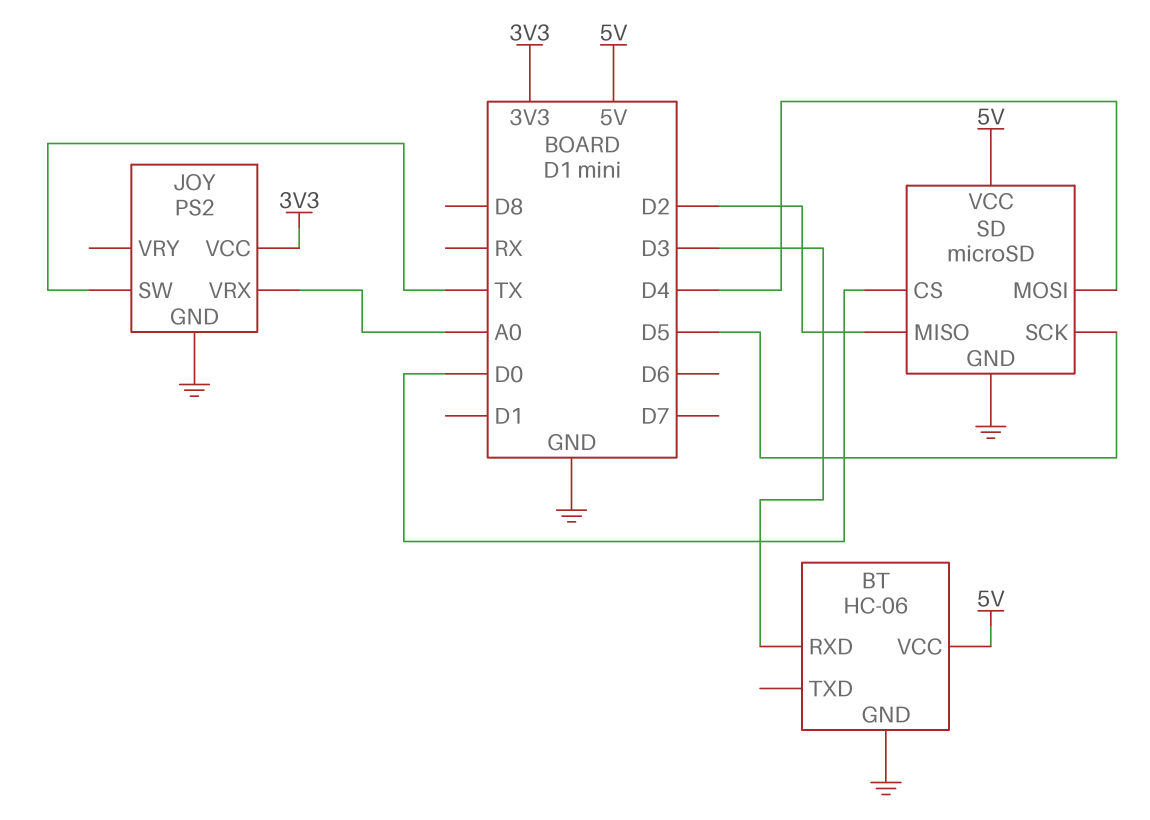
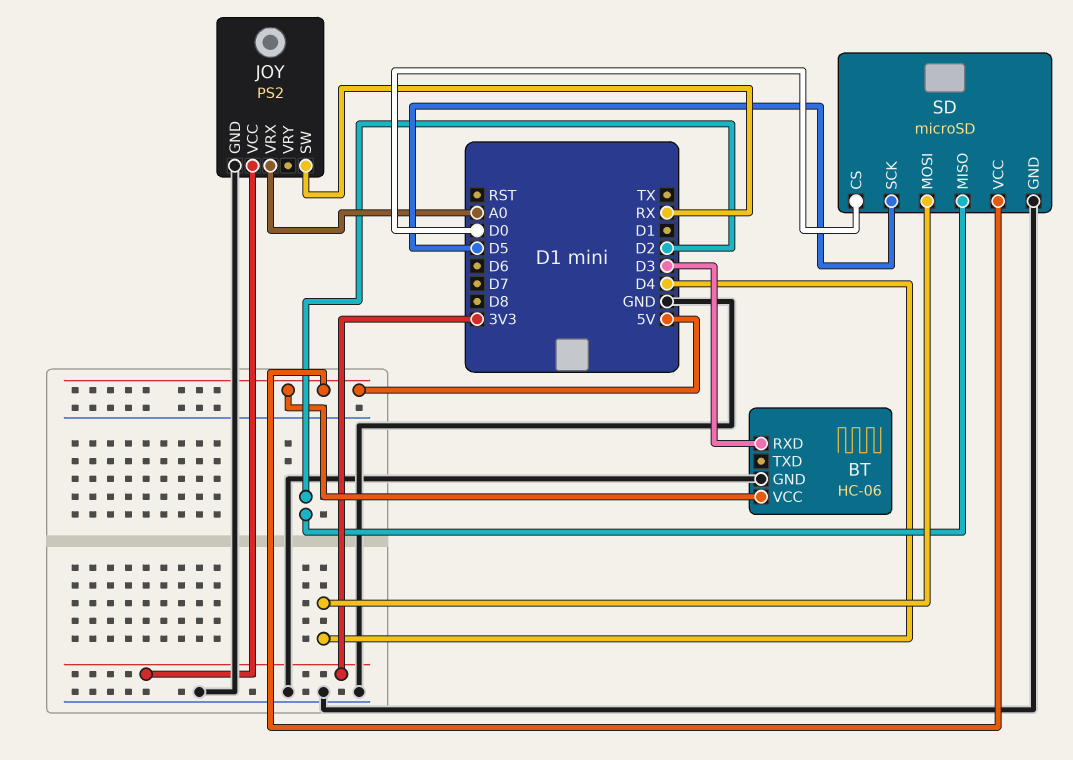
JOY pin SW: TX -> RX

